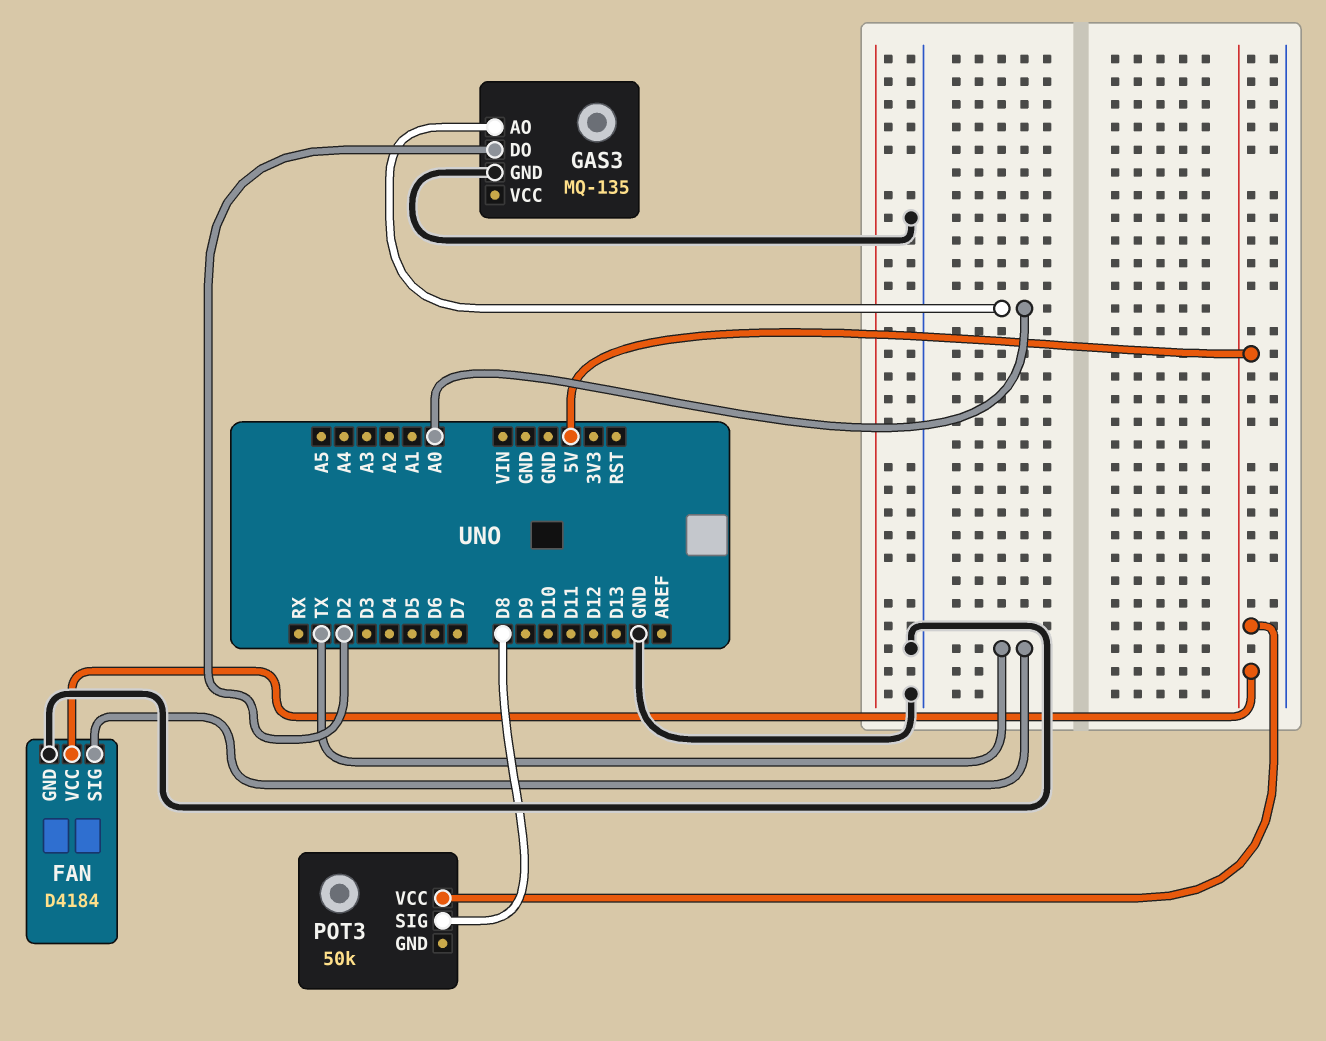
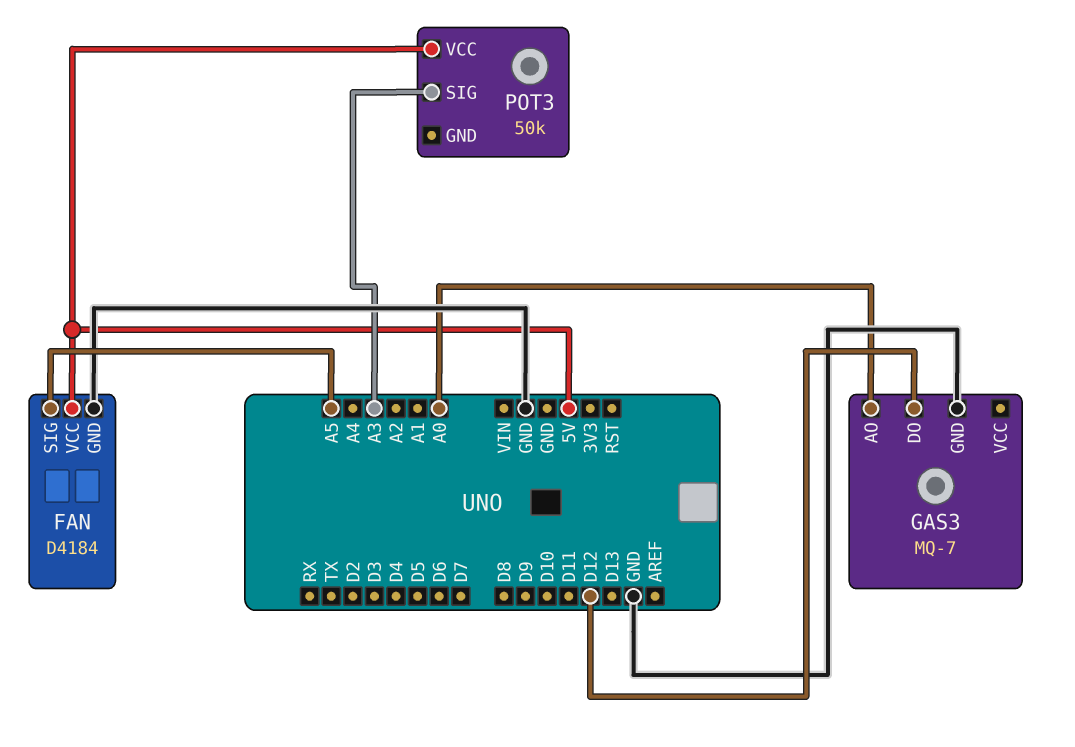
FAN pin SIG: TX -> A5
GAS3: MQ-135 -> MQ-7
GAS3 pin DO: D2 -> D12
POT3 pin SIG: D8 -> A3

